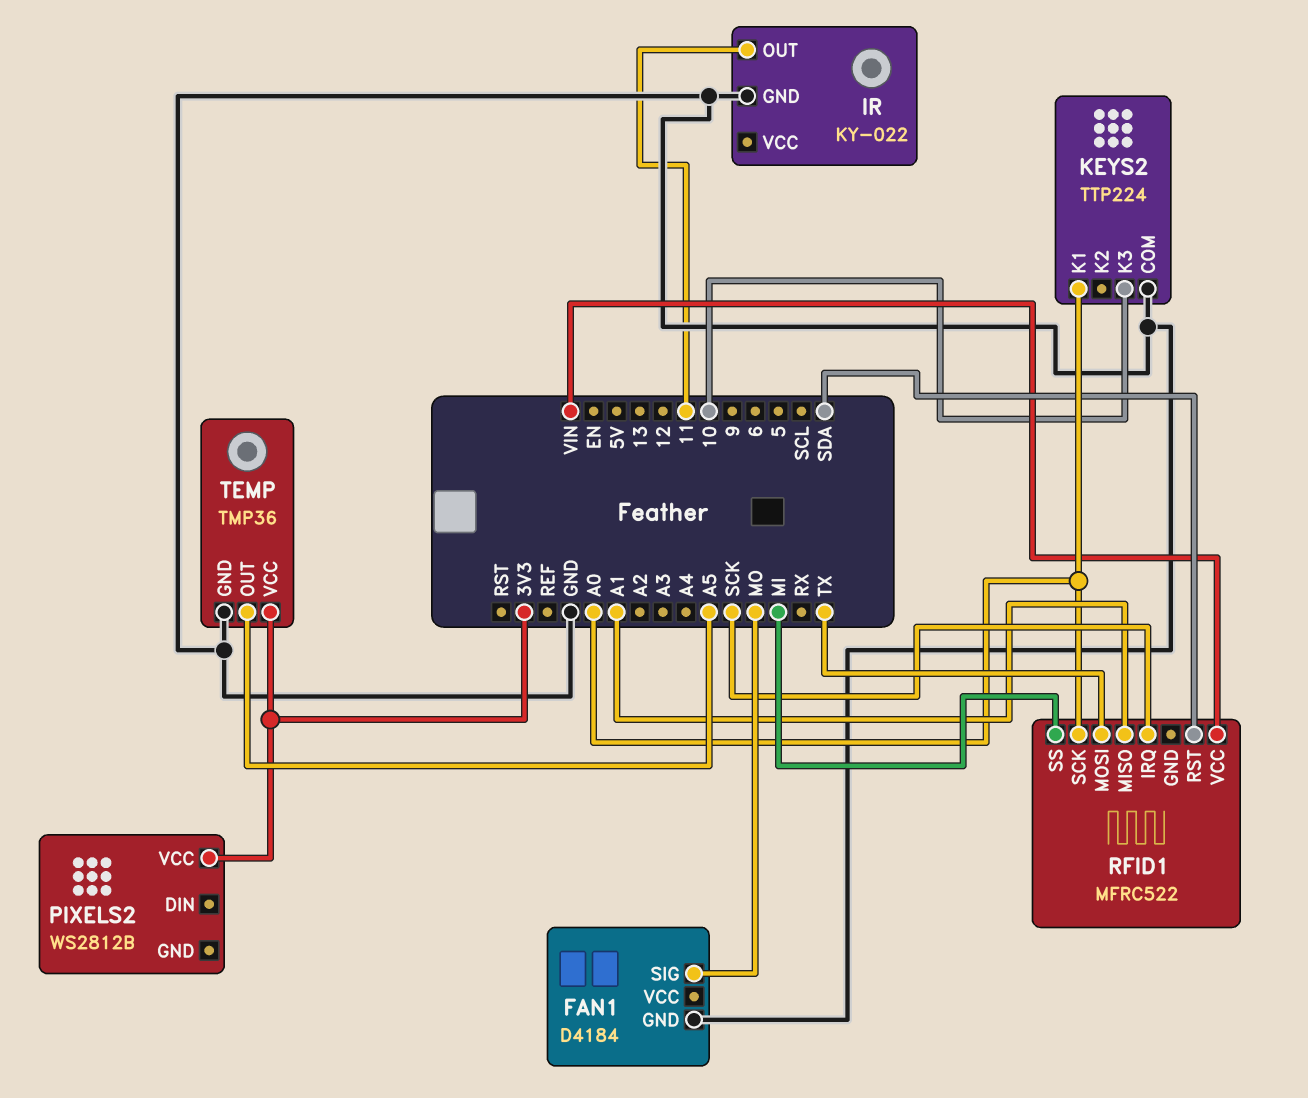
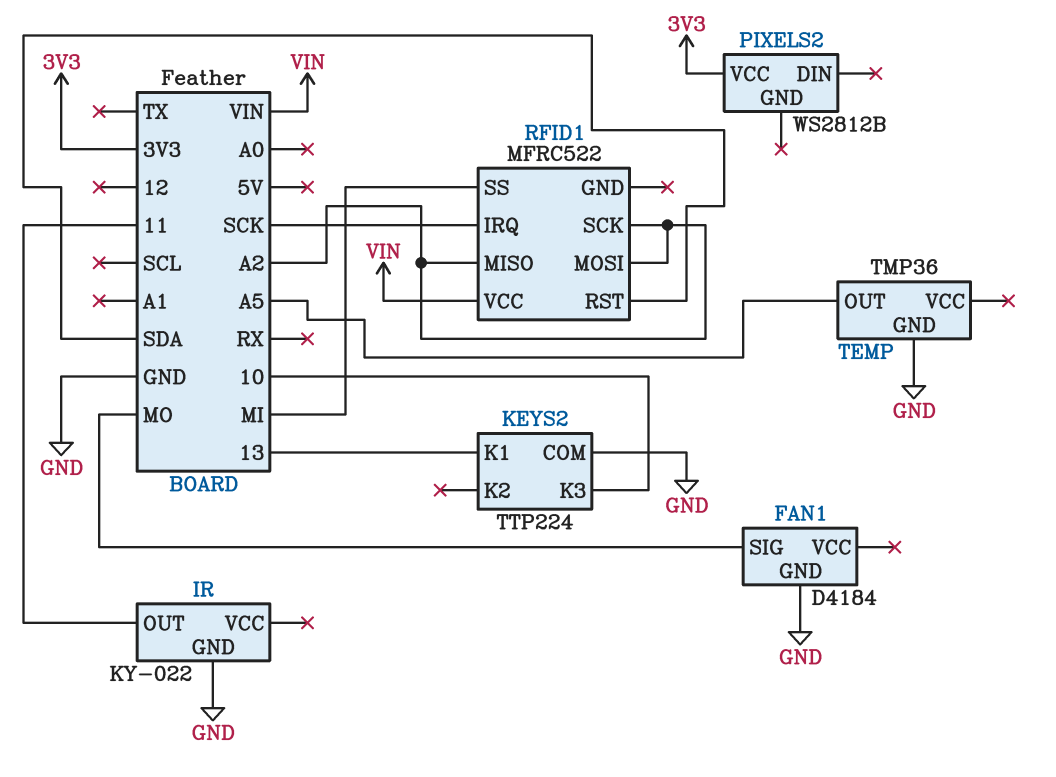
KEYS2 pin K1: A0 -> 13
RFID1 pin MISO: A1 -> A2
RFID1 pin MOSI: TX -> A2
RFID1 pin SCK: A0 -> A2
TEMP pin VCC: 3V3 -> none

